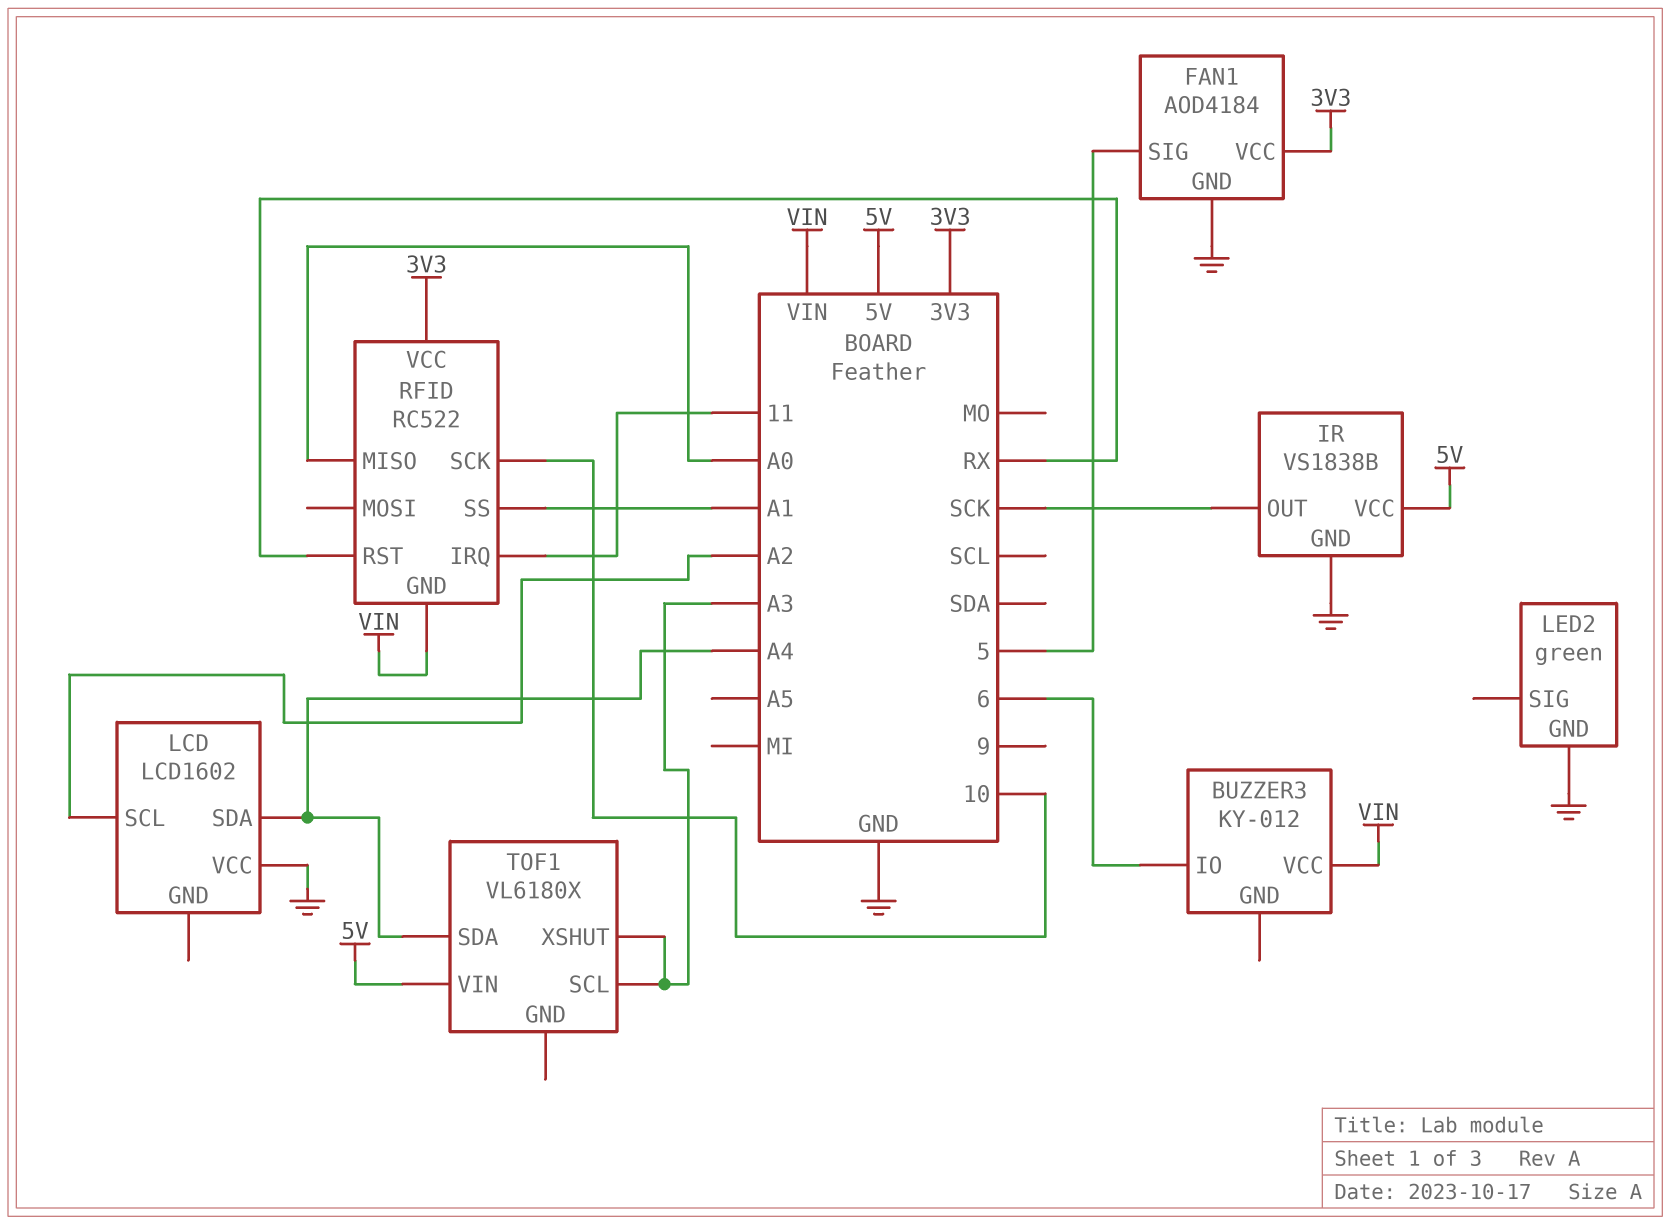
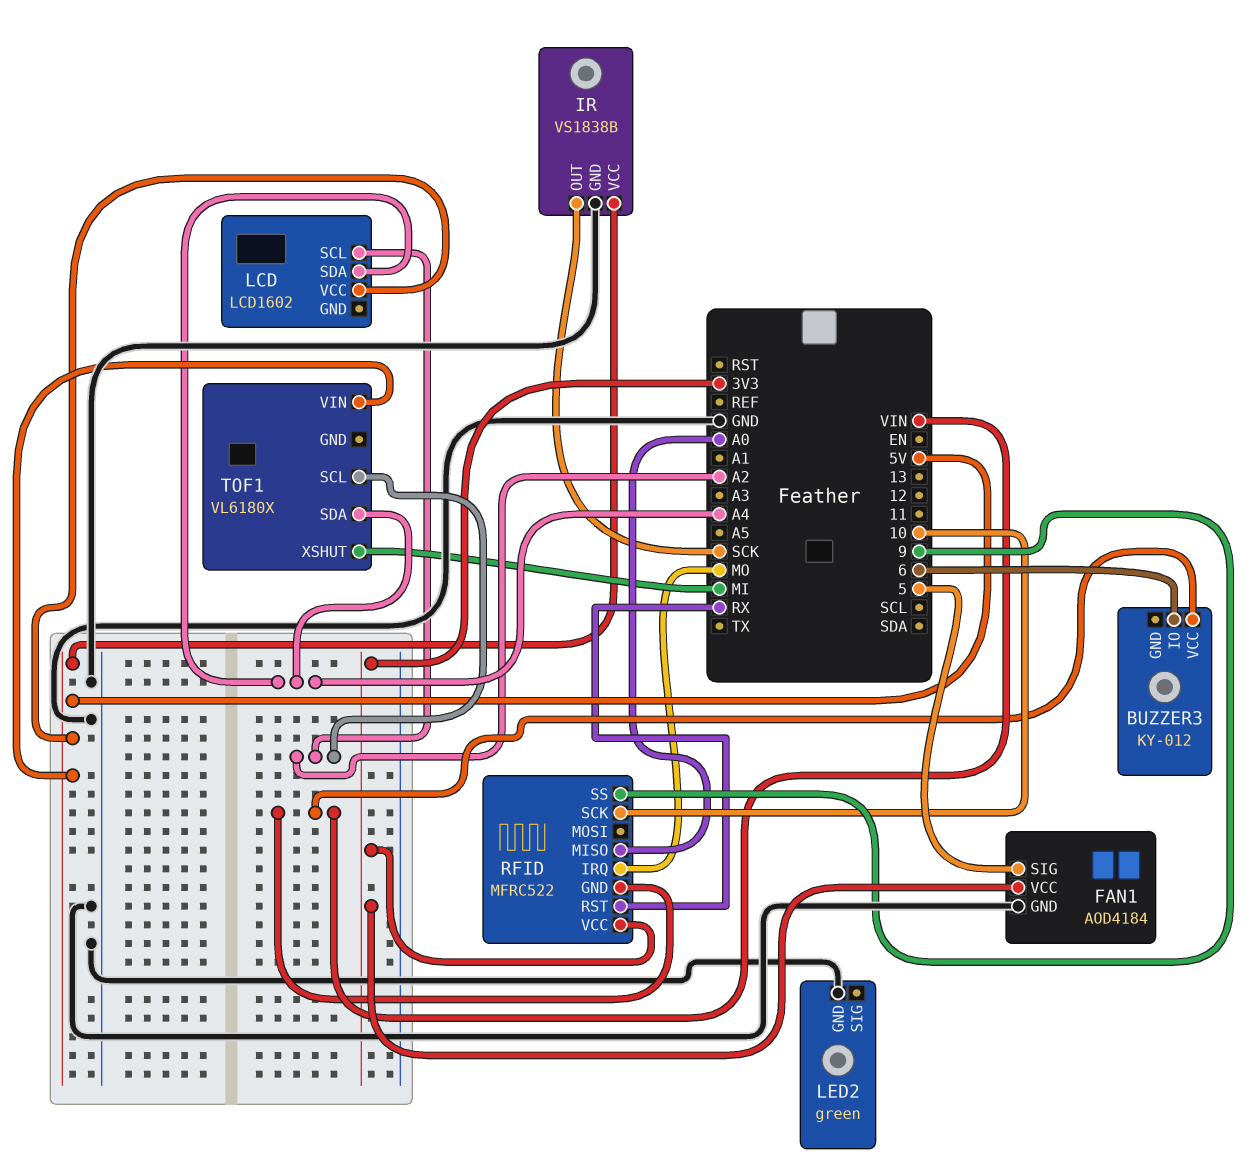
LCD pin VCC: GND -> 5V
RFID: RC522 -> MFRC522
RFID pin IRQ: 11 -> MO
RFID pin SS: A1 -> 9
TOF1 pin SCL: A3 -> A2
TOF1 pin XSHUT: A3 -> MI

